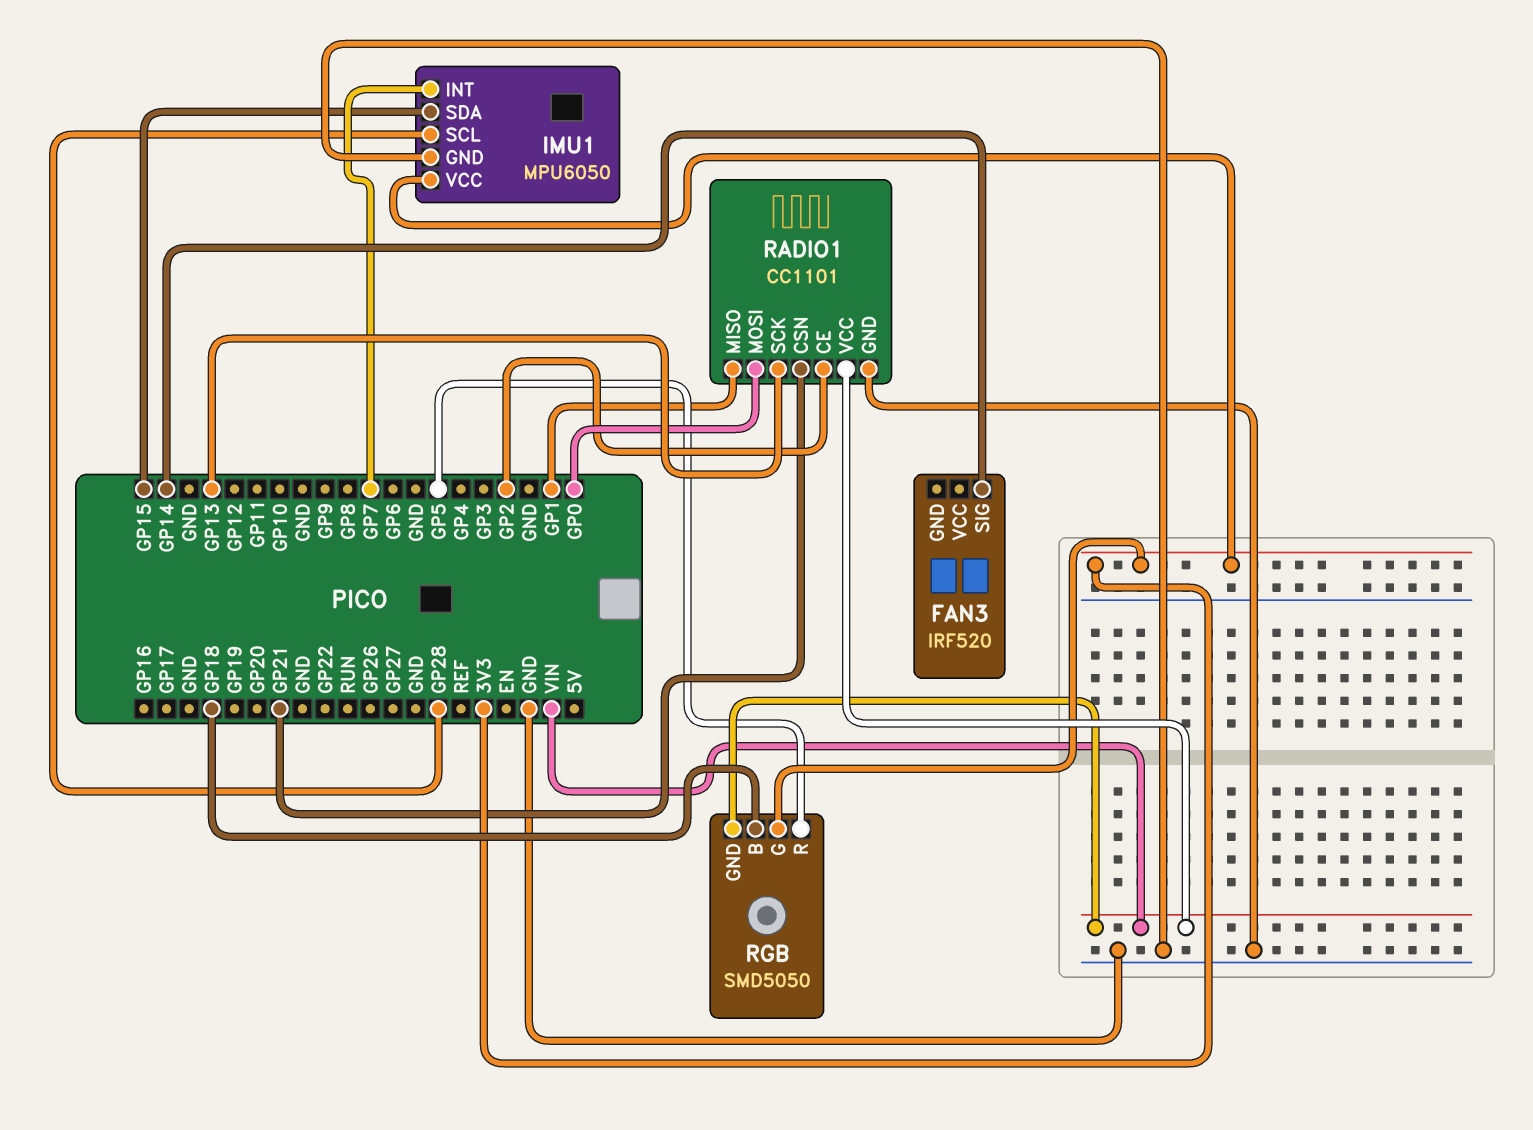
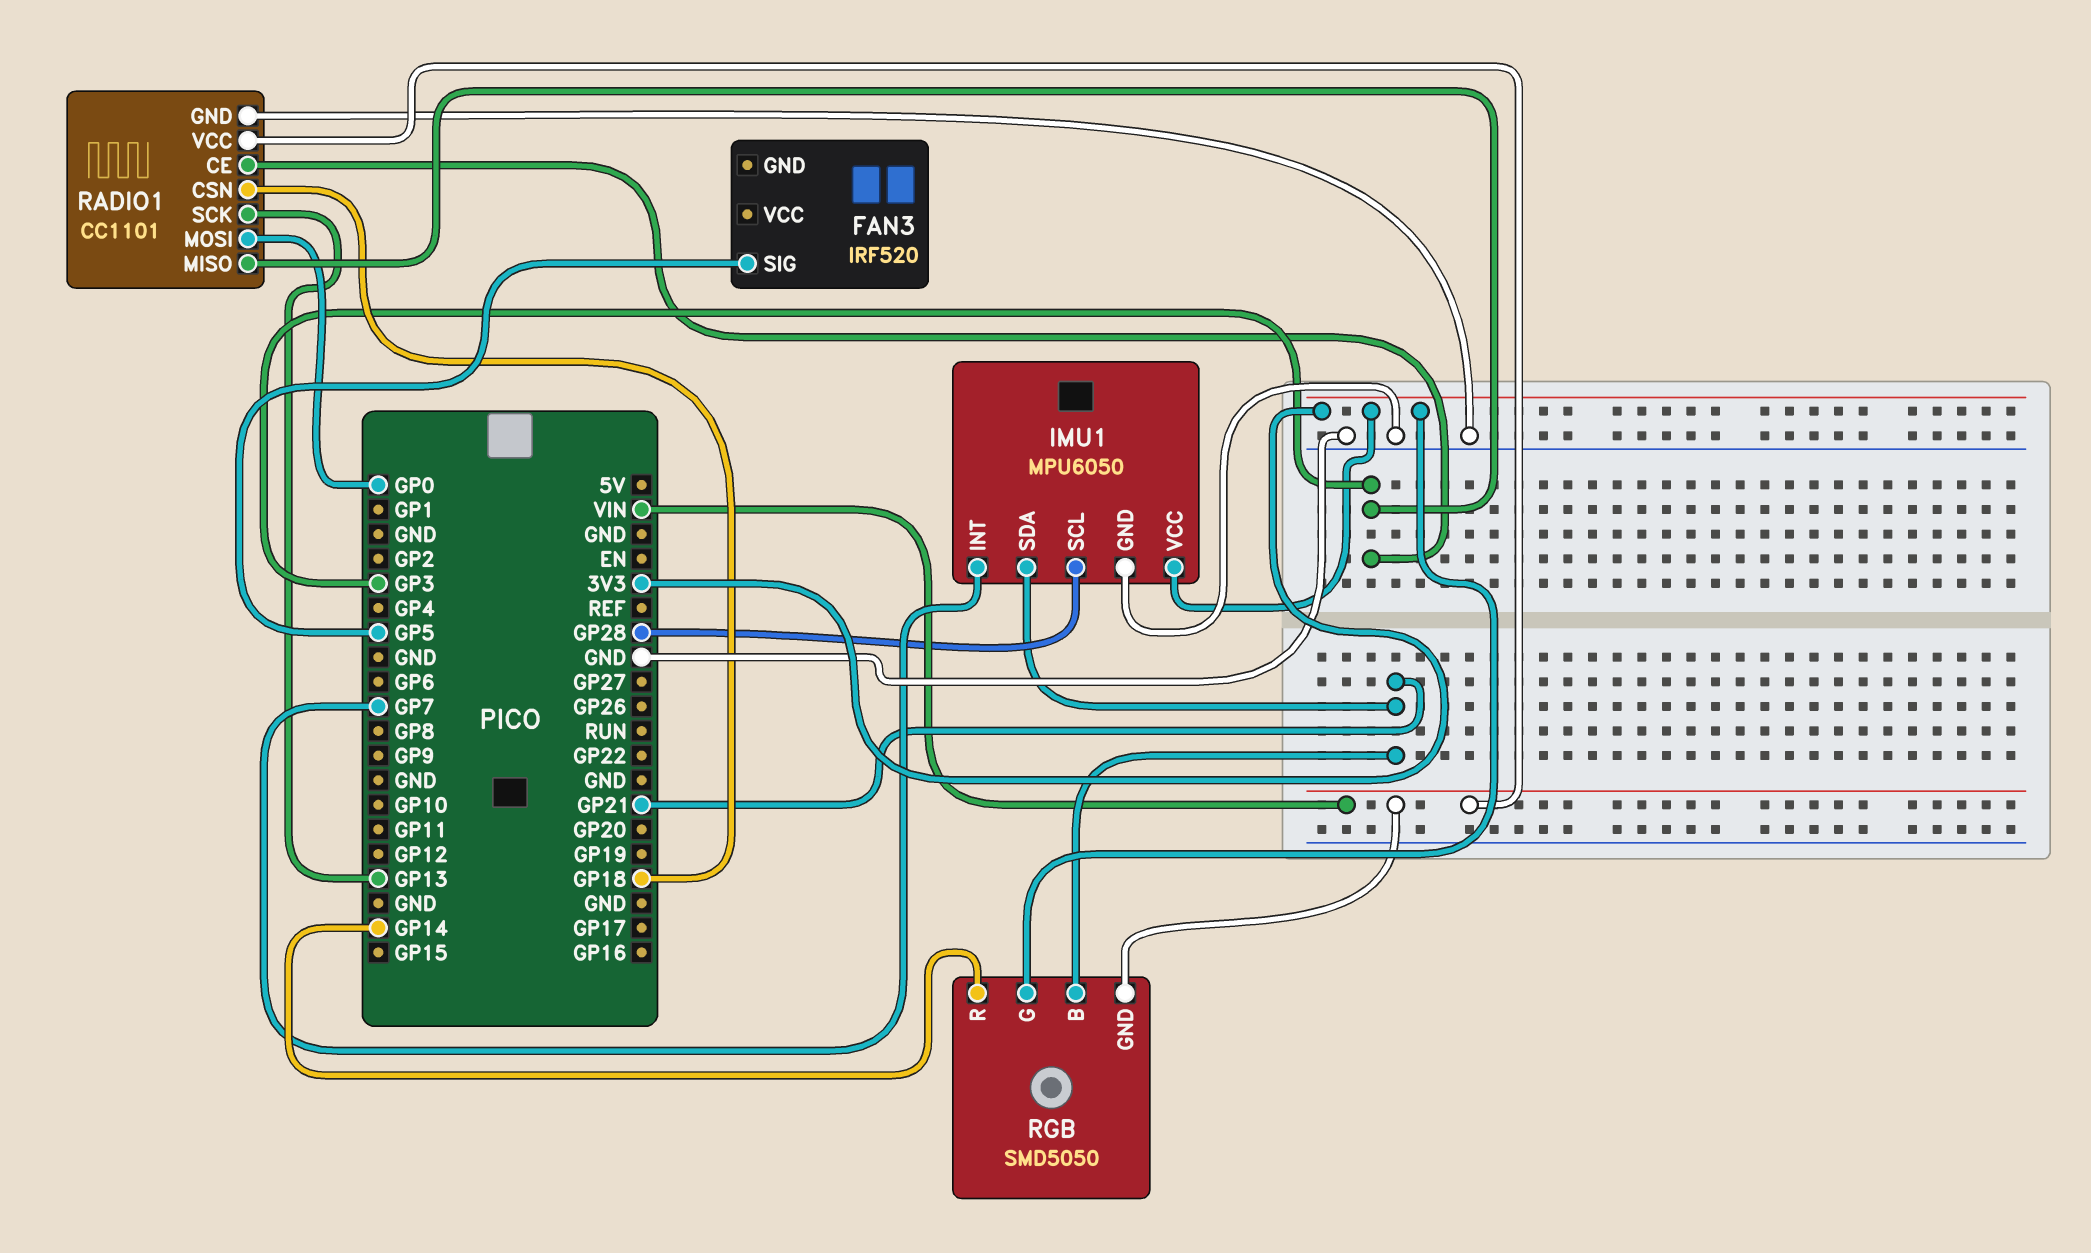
FAN3 pin SIG: GP14 -> GP5
IMU1 pin SDA: GP15 -> GP21
RADIO1 pin CE: GP2 -> GP3
RADIO1 pin CSN: GP21 -> GP18
RADIO1 pin MISO: GP1 -> GP3
RGB pin B: GP18 -> GP21
RGB pin R: GP5 -> GP14

